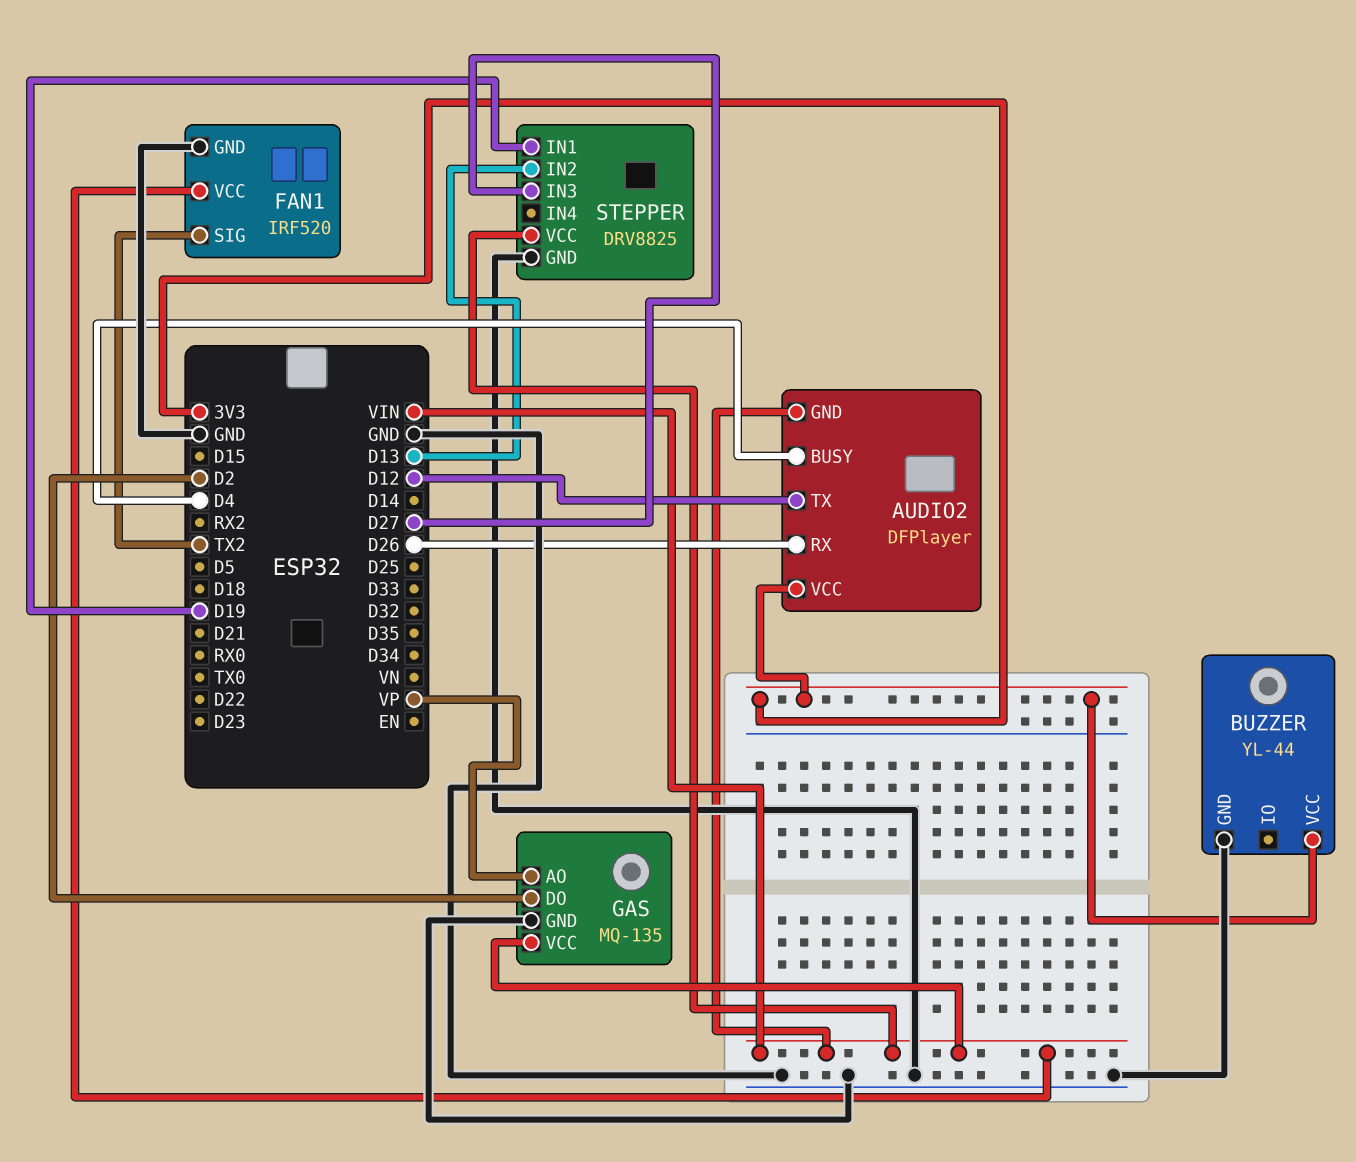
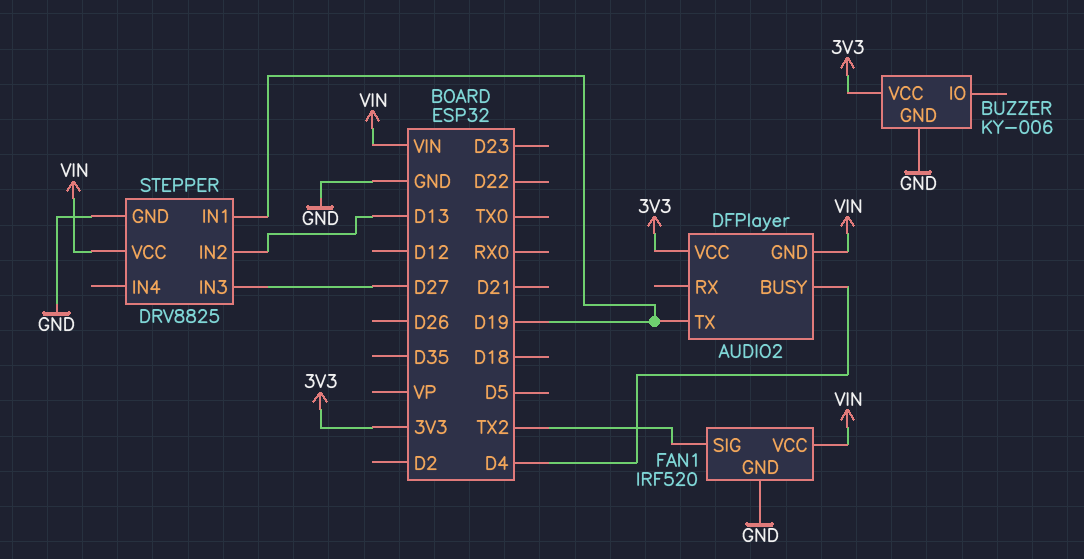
AUDIO2 pin RX: D26 -> none
AUDIO2 pin TX: D12 -> D19
BUZZER: YL-44 -> KY-006
GAS: MQ-135 -> none
GAS pin AO: VP -> none
GAS pin DO: D2 -> none
GAS pin GND: GND -> none
GAS pin VCC: VIN -> none

